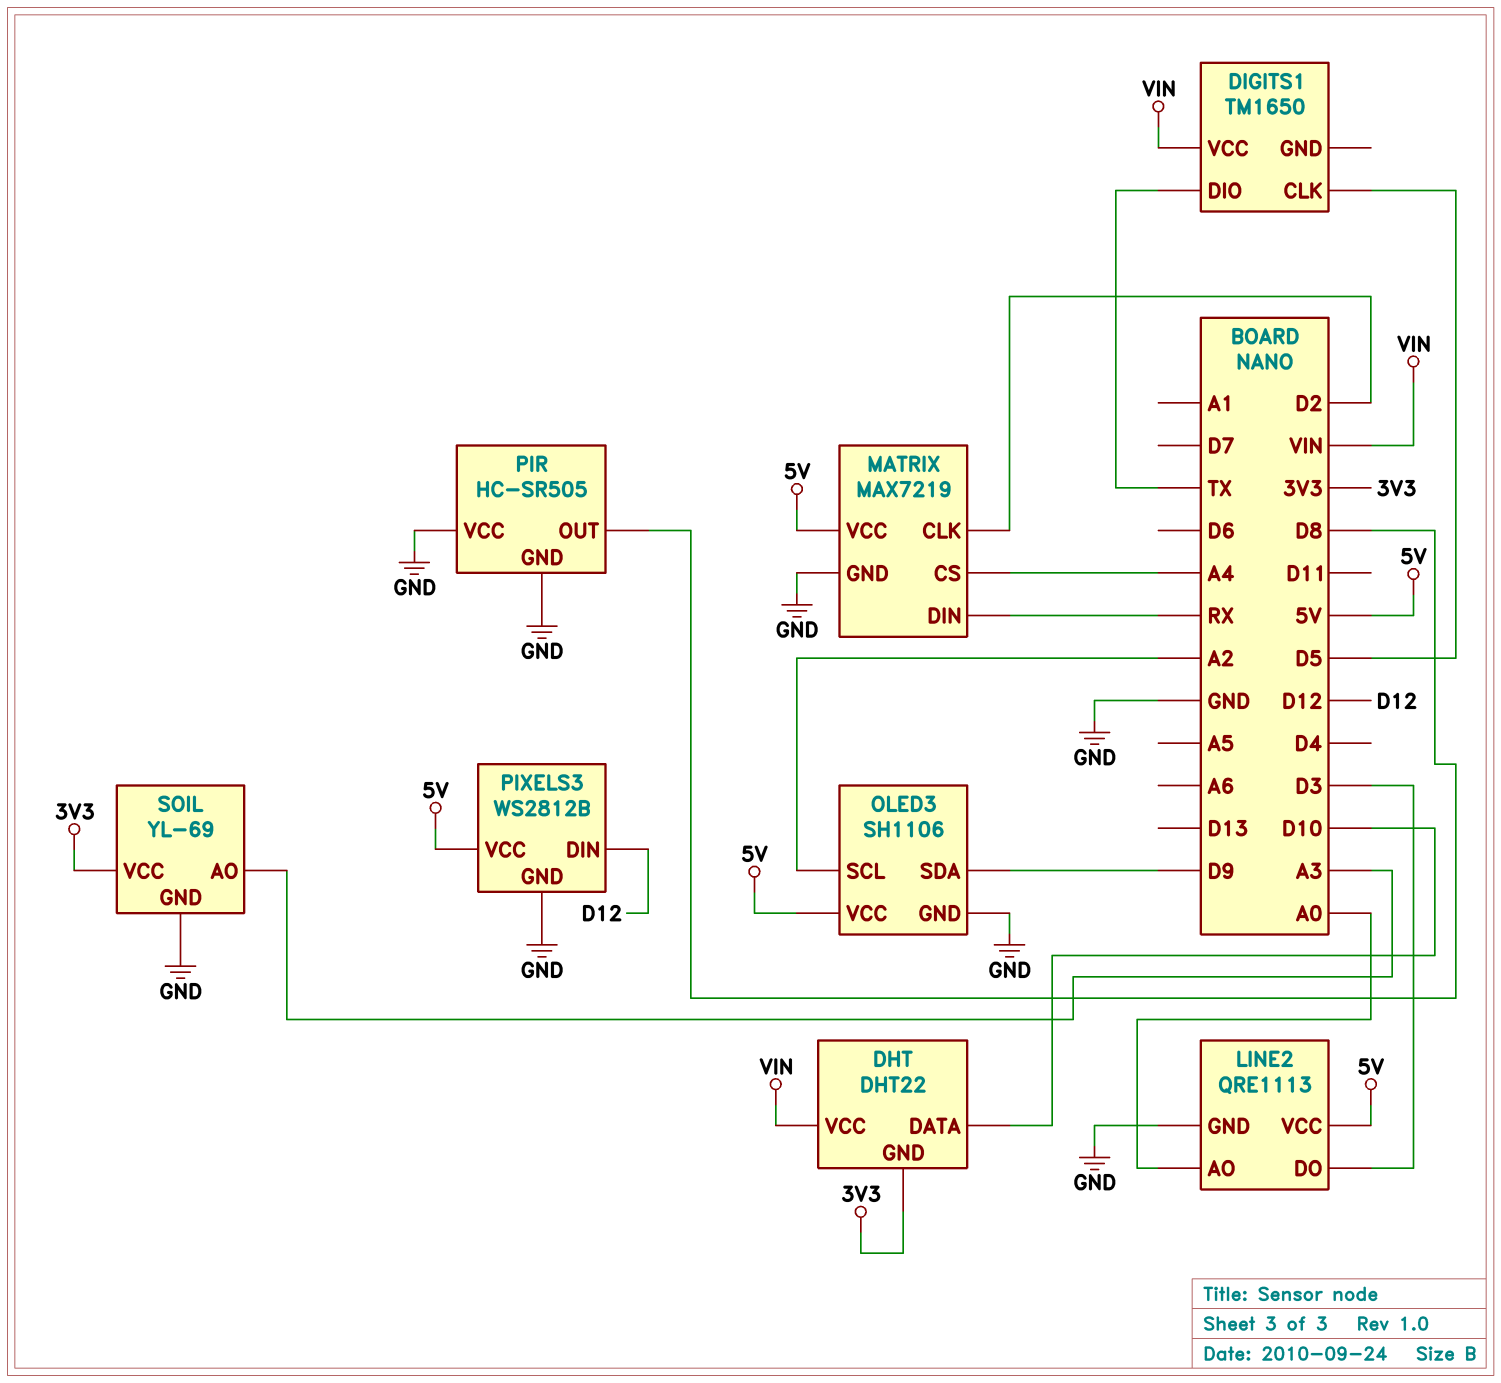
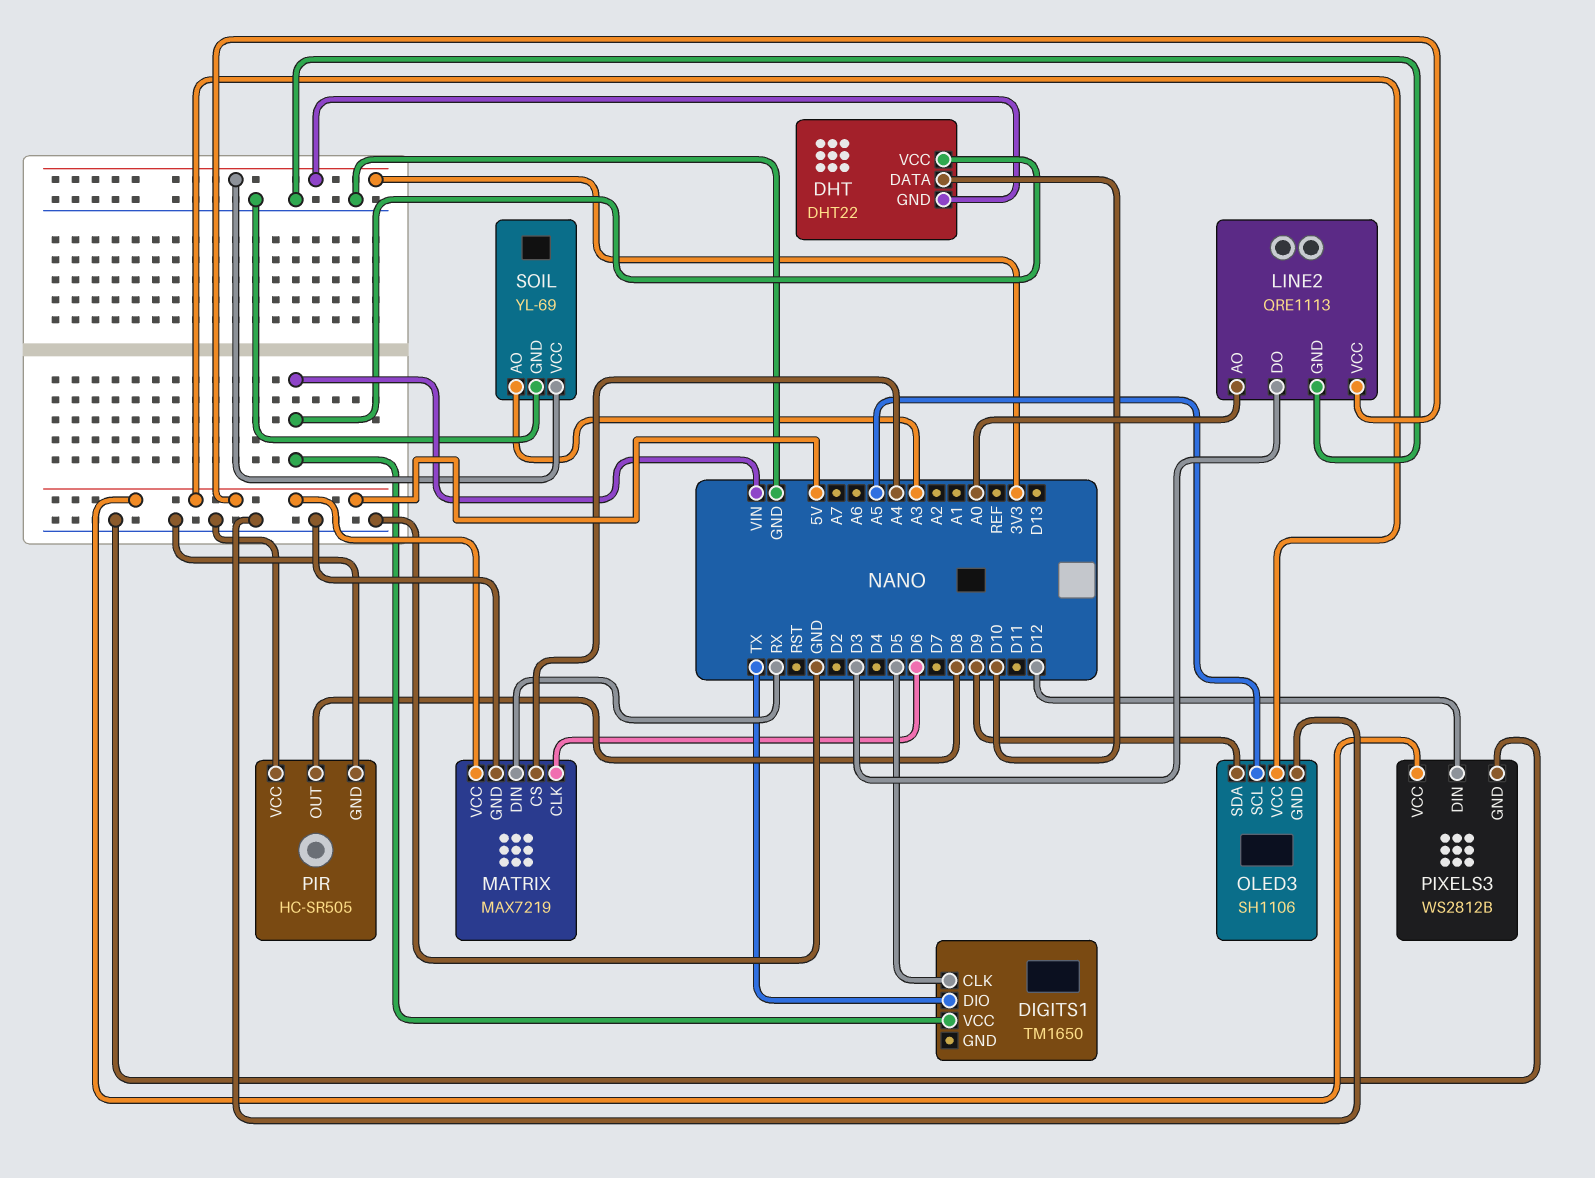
MATRIX pin CLK: D2 -> D6
OLED3 pin SCL: A2 -> A5

